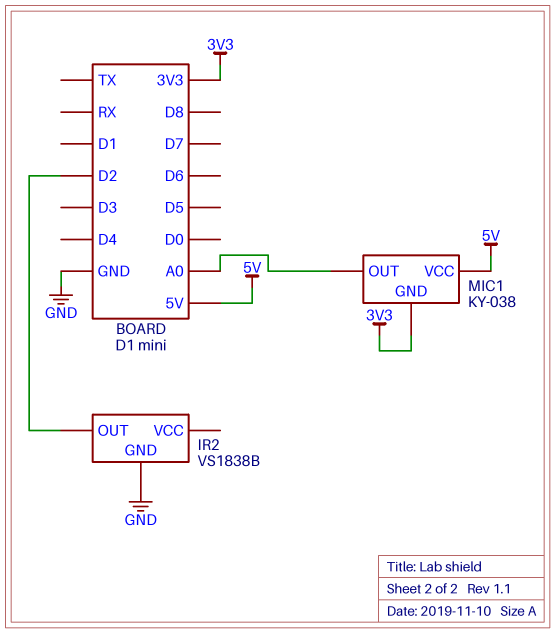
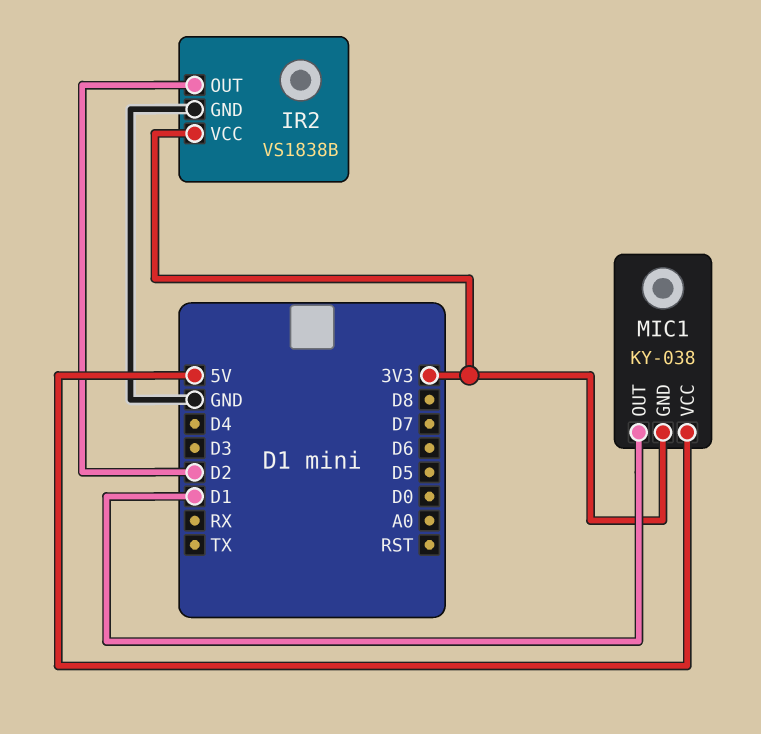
IR2 pin VCC: none -> 3V3
MIC1 pin OUT: A0 -> D1

